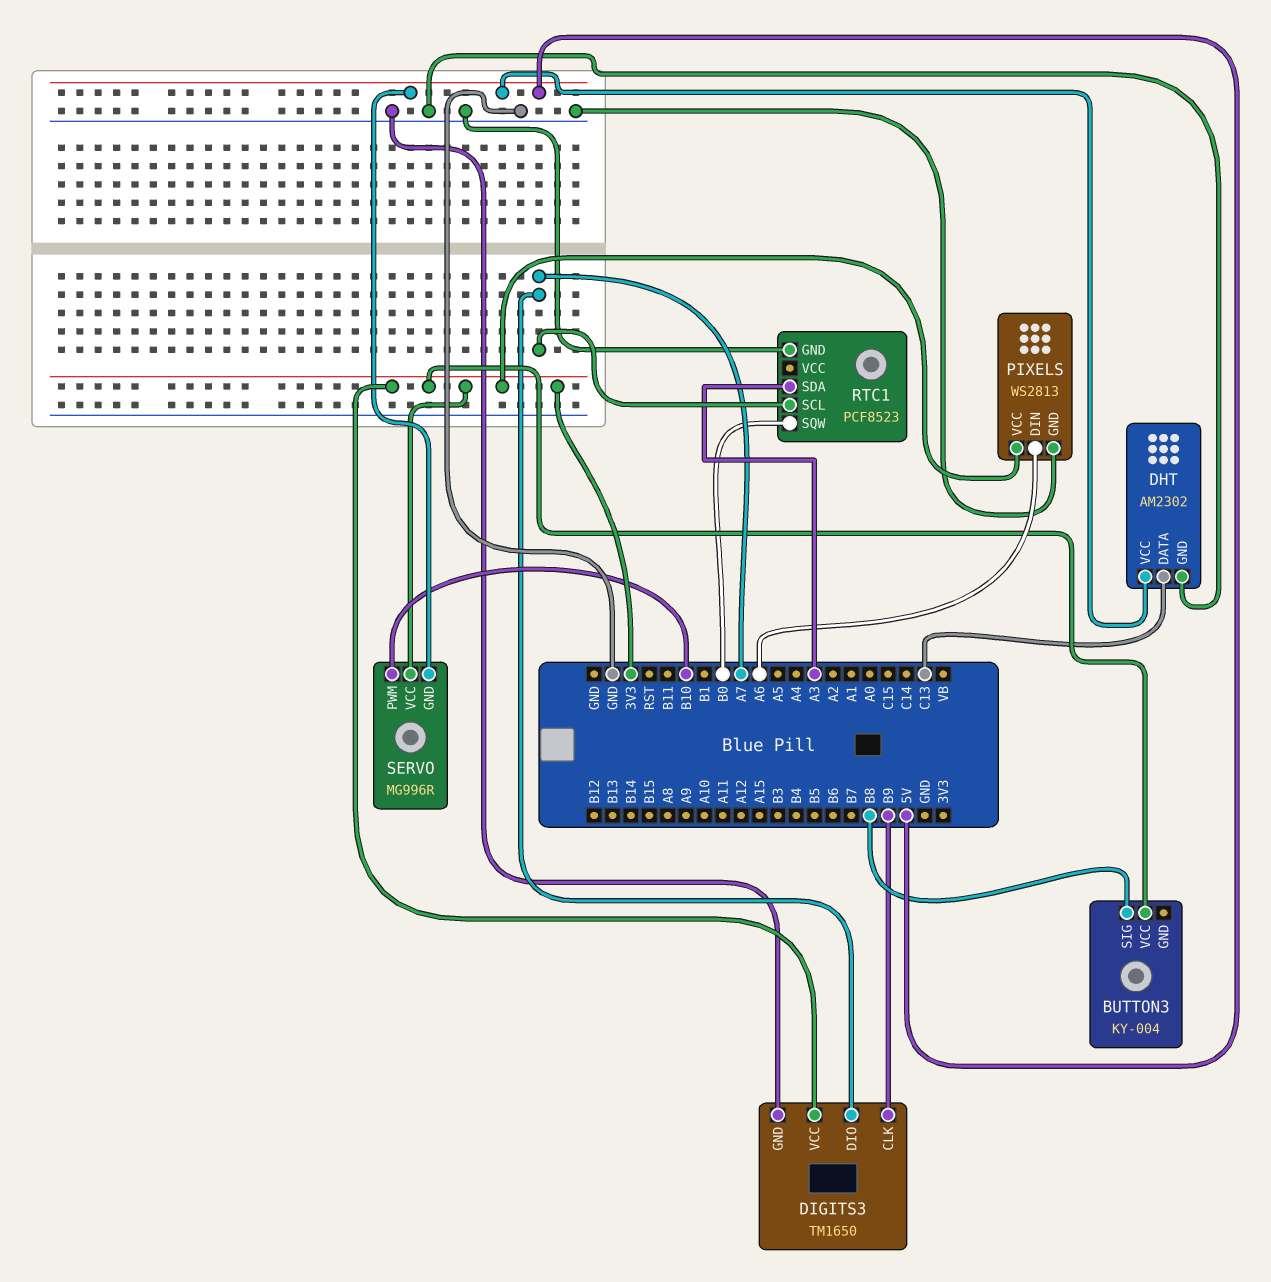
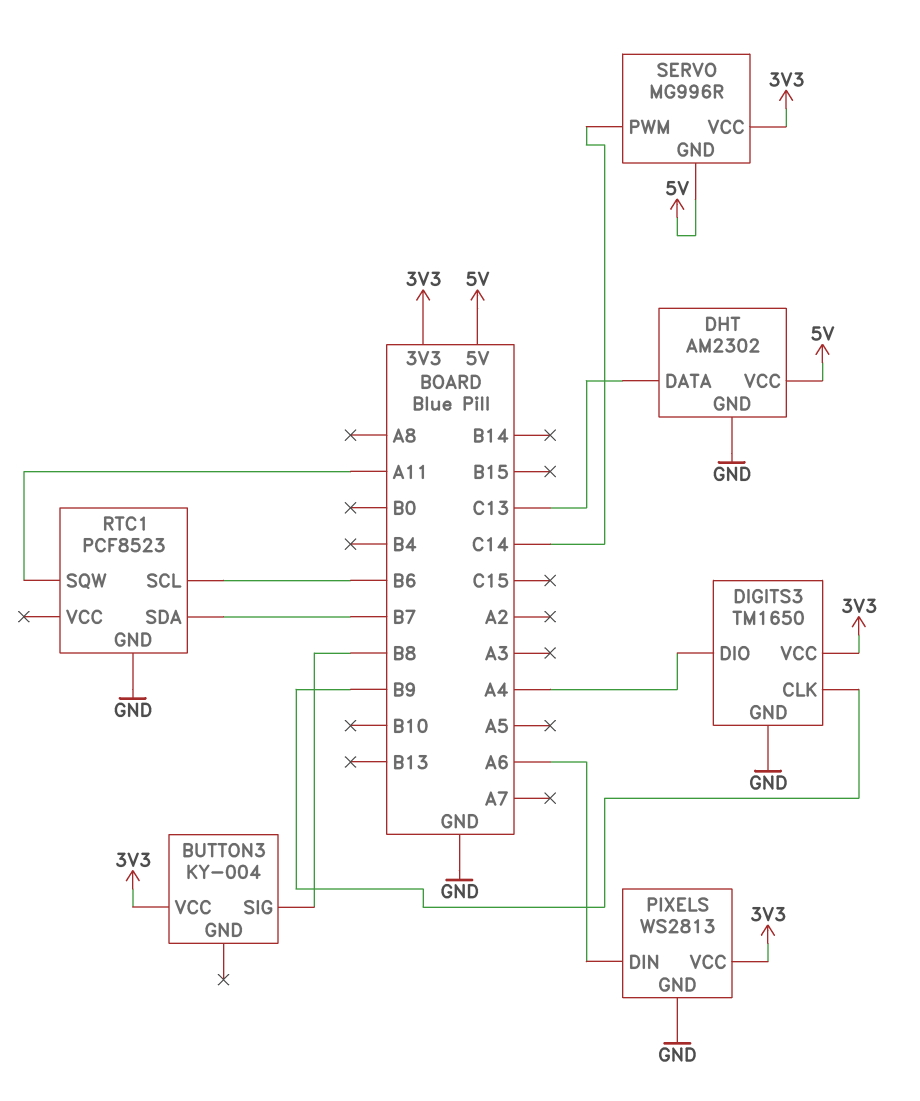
DIGITS3 pin DIO: A7 -> A4
RTC1 pin SCL: A7 -> B6
RTC1 pin SDA: A3 -> B7
RTC1 pin SQW: B0 -> A11
SERVO pin PWM: B10 -> C14

